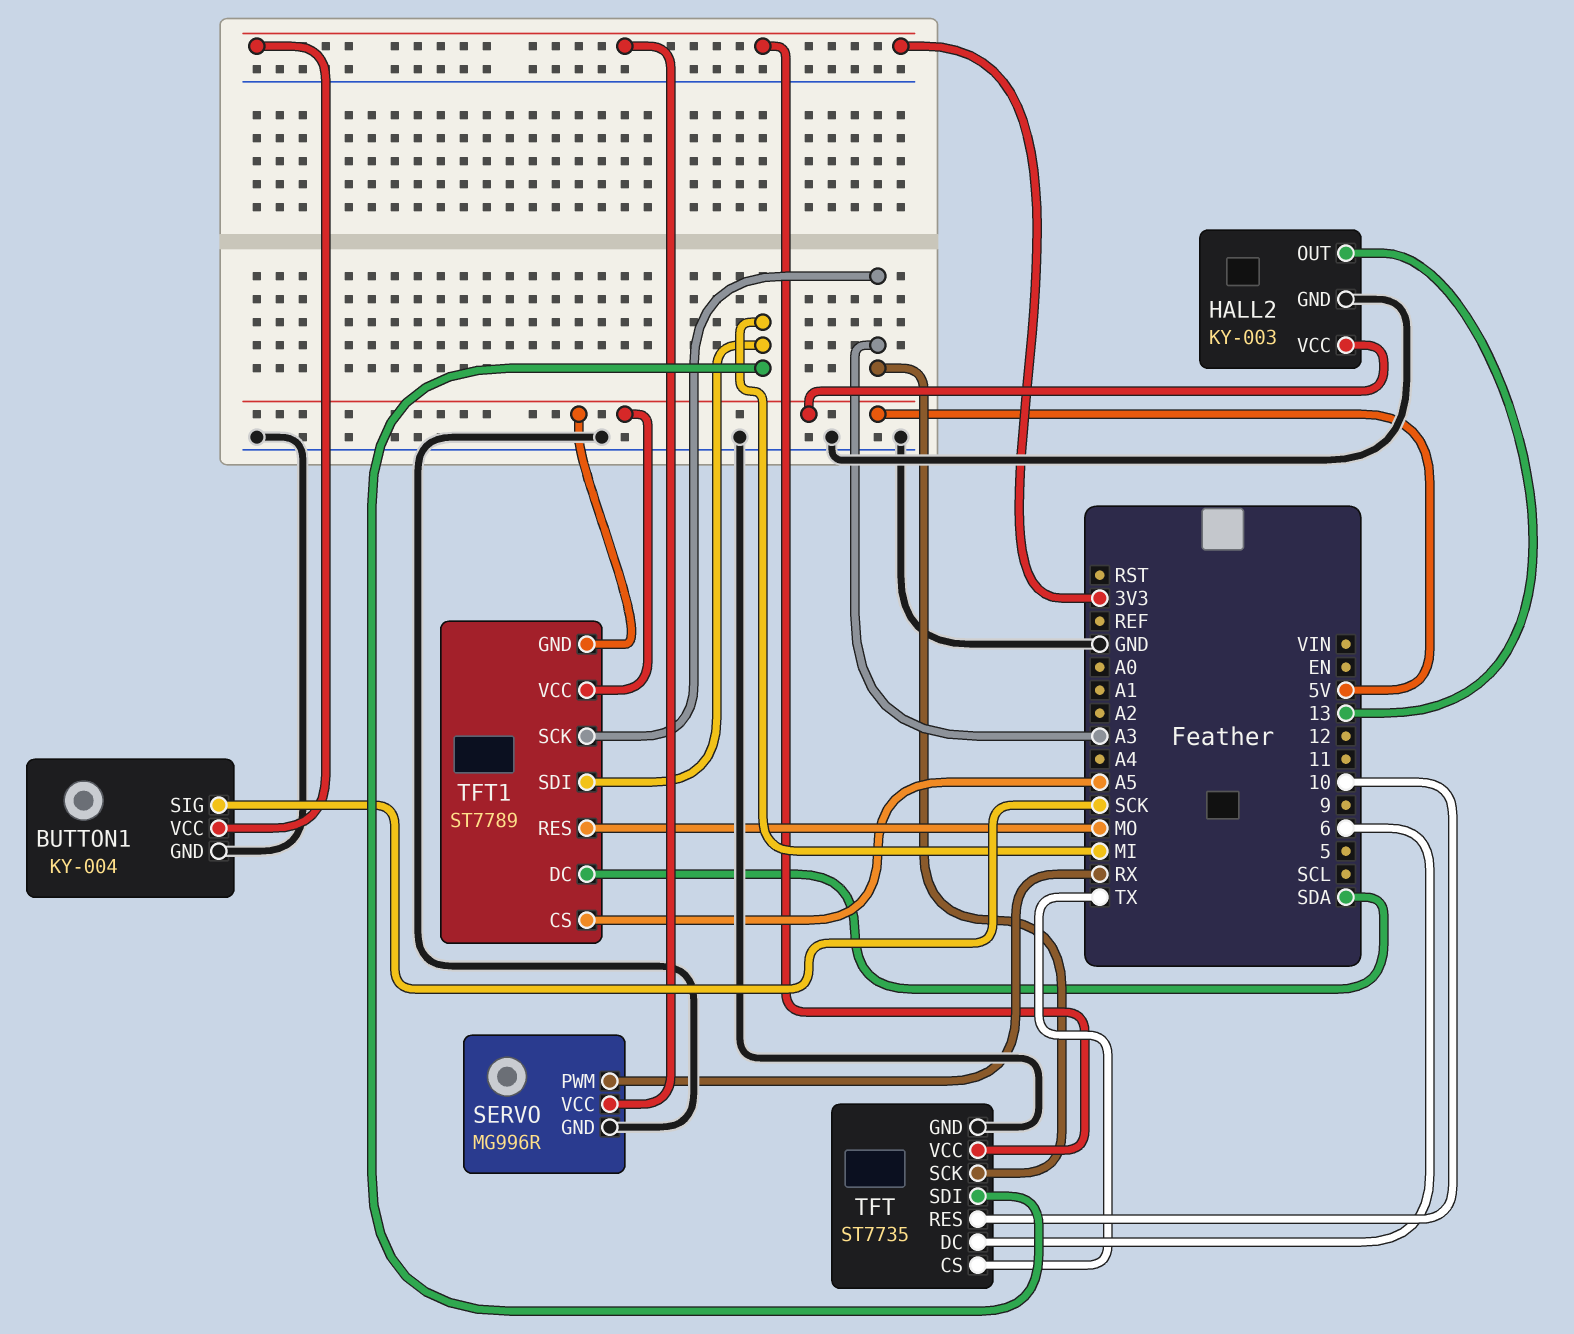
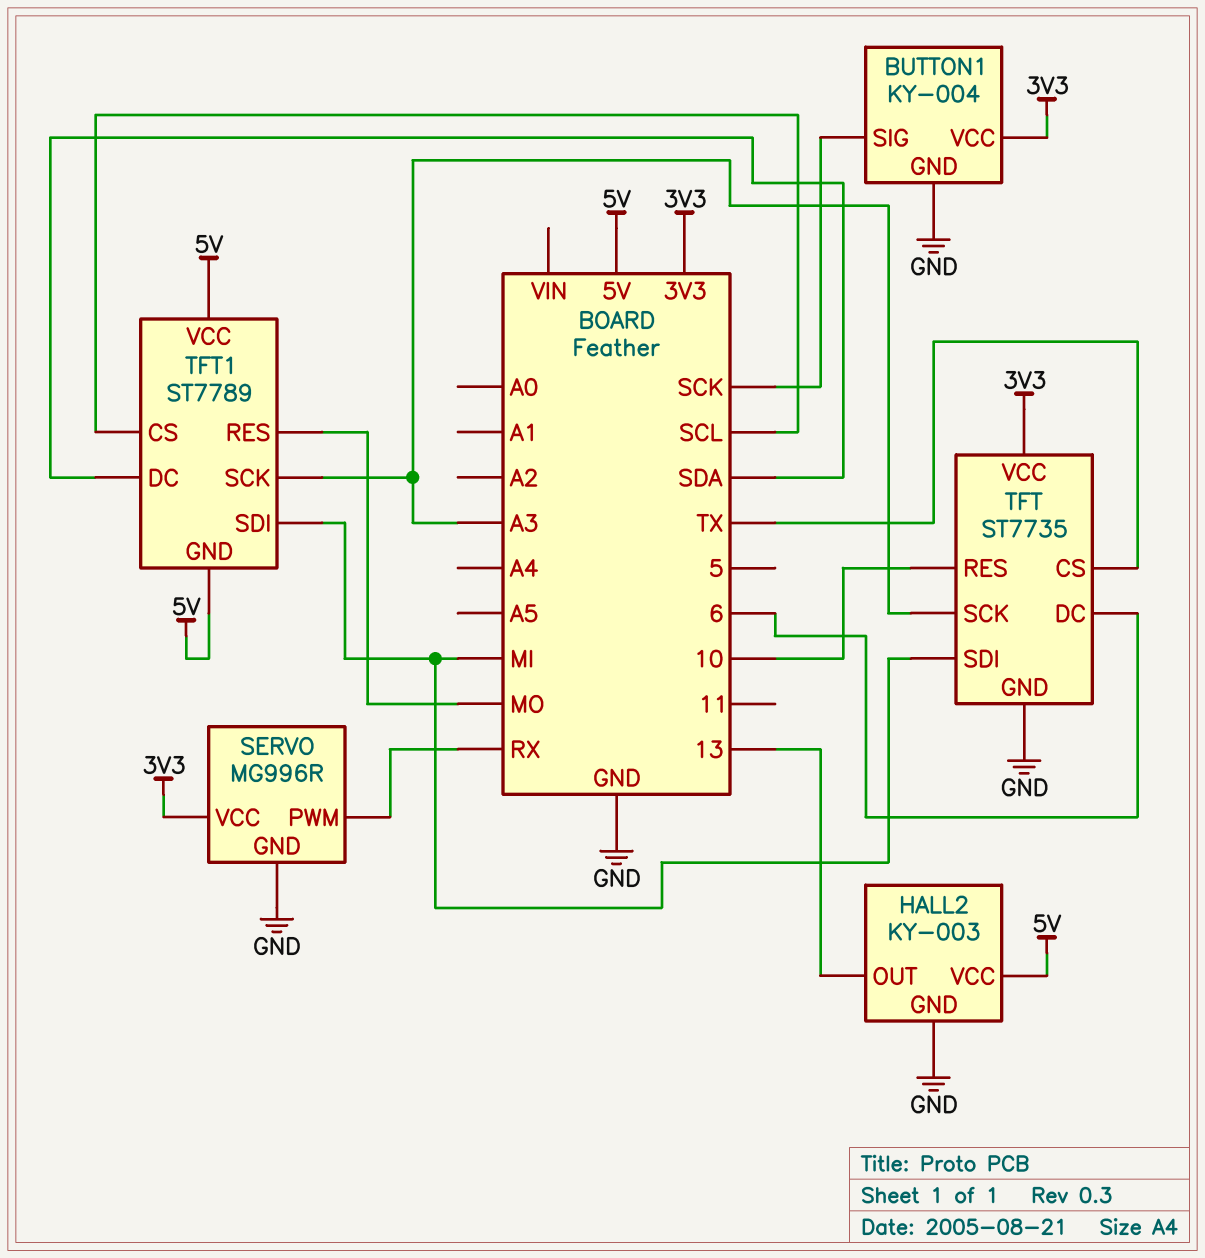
TFT1 pin CS: A5 -> SCL

